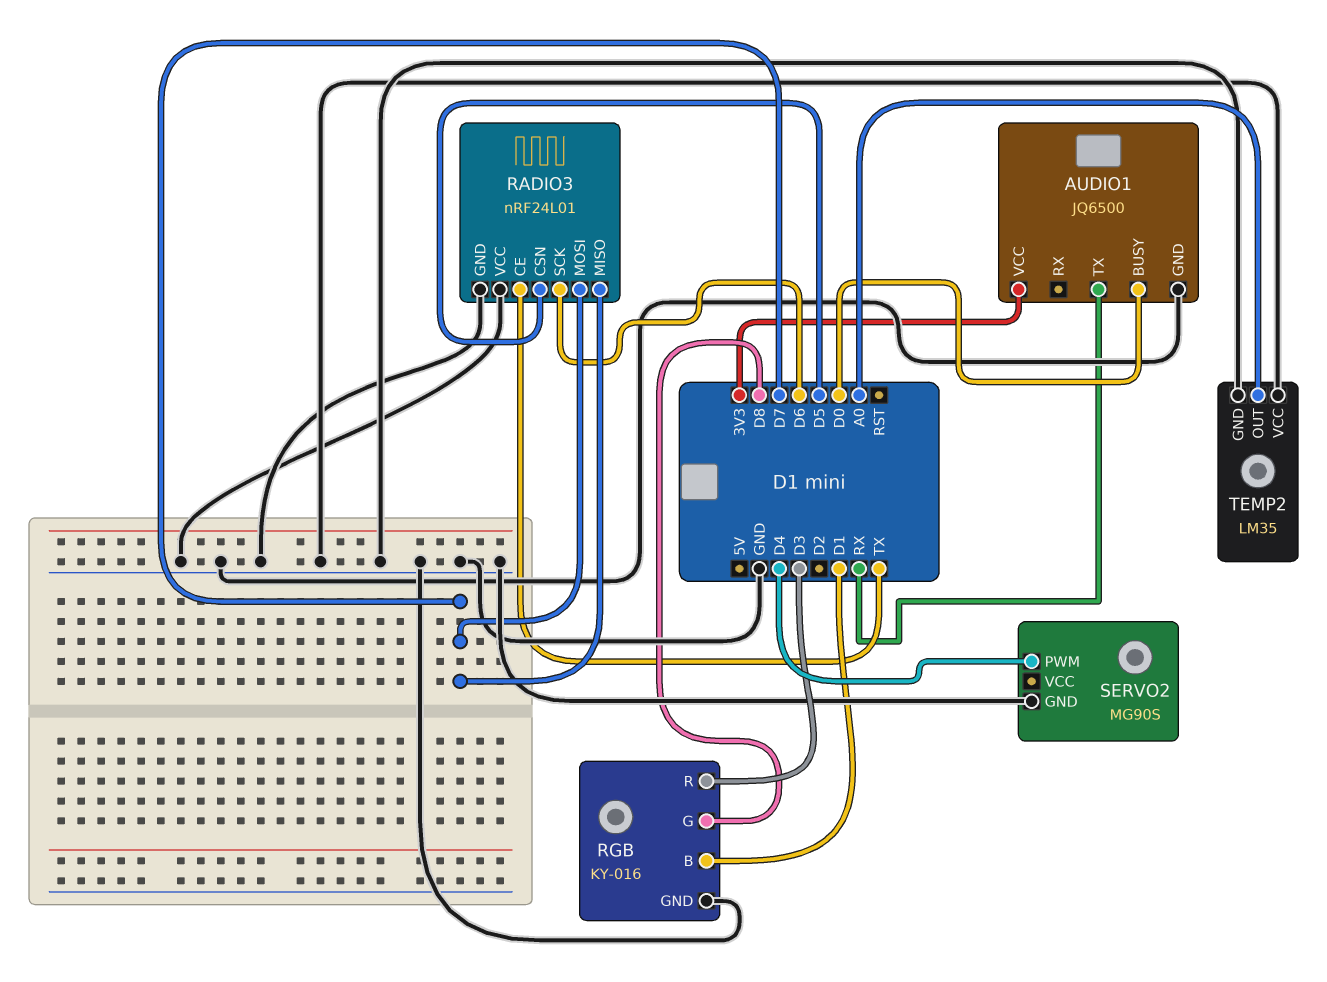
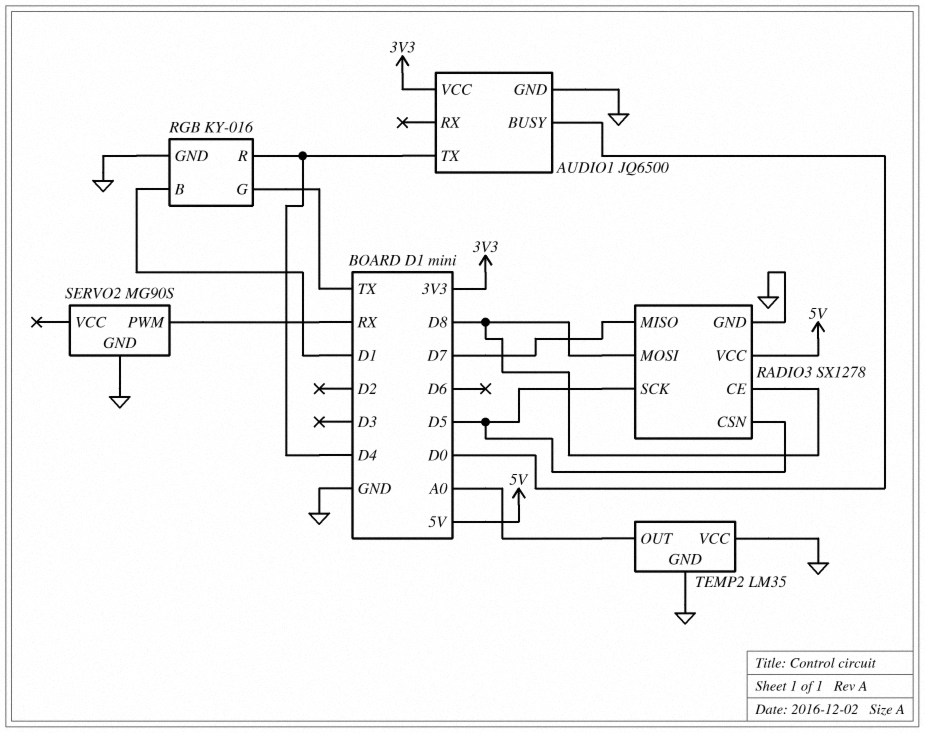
AUDIO1 pin TX: RX -> D4
RADIO3: nRF24L01 -> SX1278
RADIO3 pin CE: TX -> D8
RADIO3 pin MOSI: D7 -> D8
RADIO3 pin SCK: D6 -> D5
RADIO3 pin VCC: GND -> 5V
RGB pin G: D8 -> TX
RGB pin R: D3 -> D4
SERVO2 pin PWM: D4 -> RX

